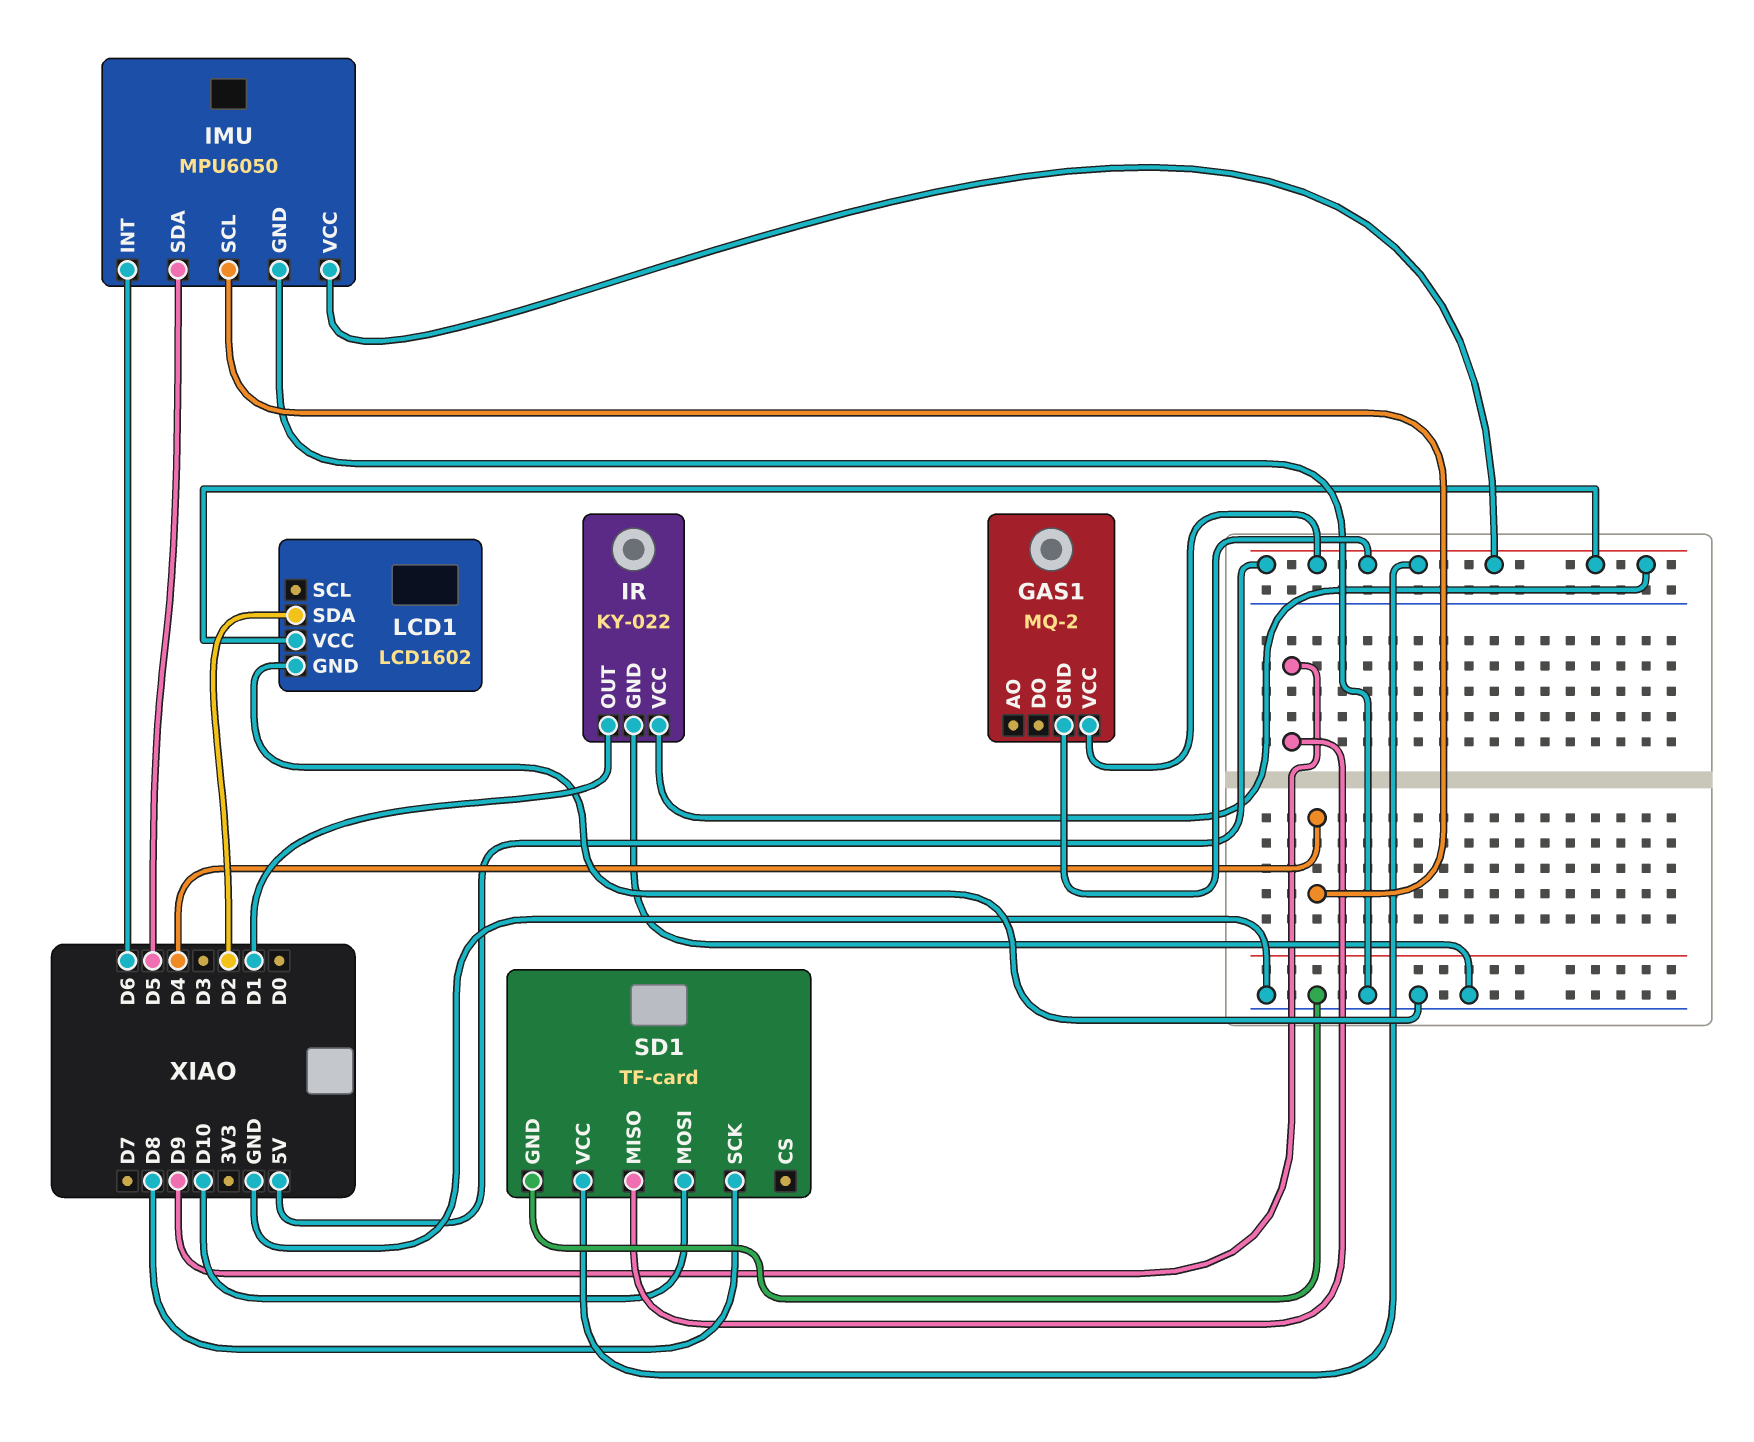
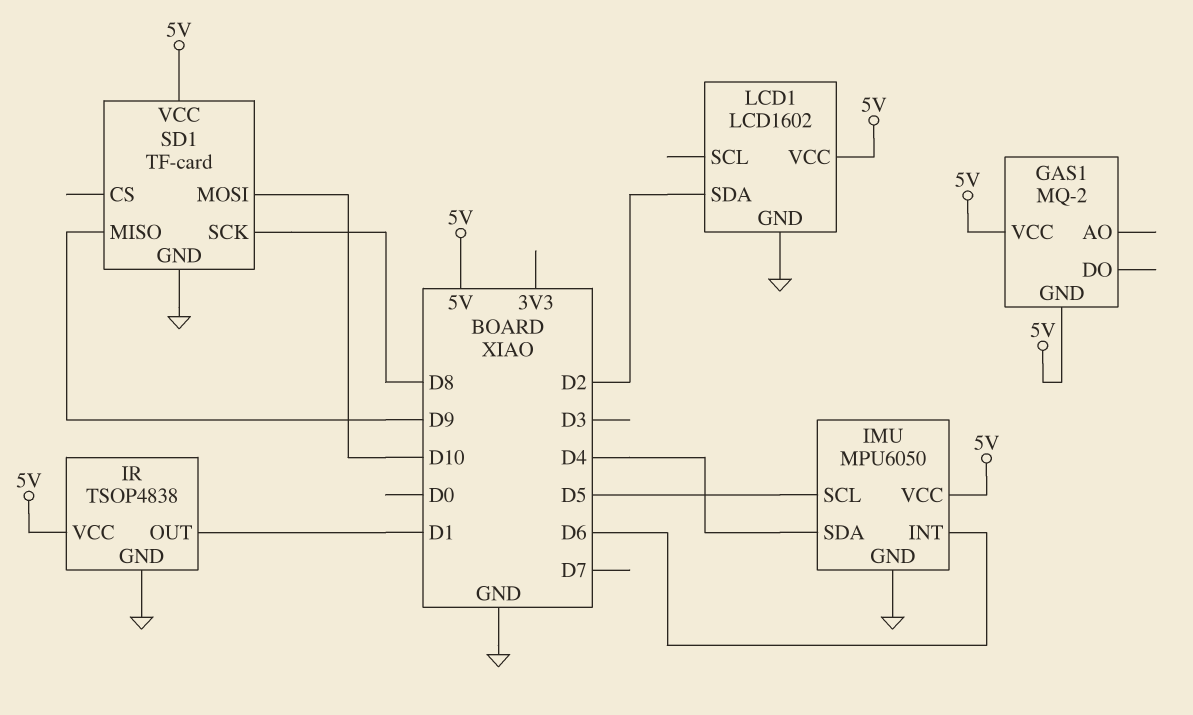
IMU pin SCL: D4 -> D5
IMU pin SDA: D5 -> D4
IR: KY-022 -> TSOP4838

